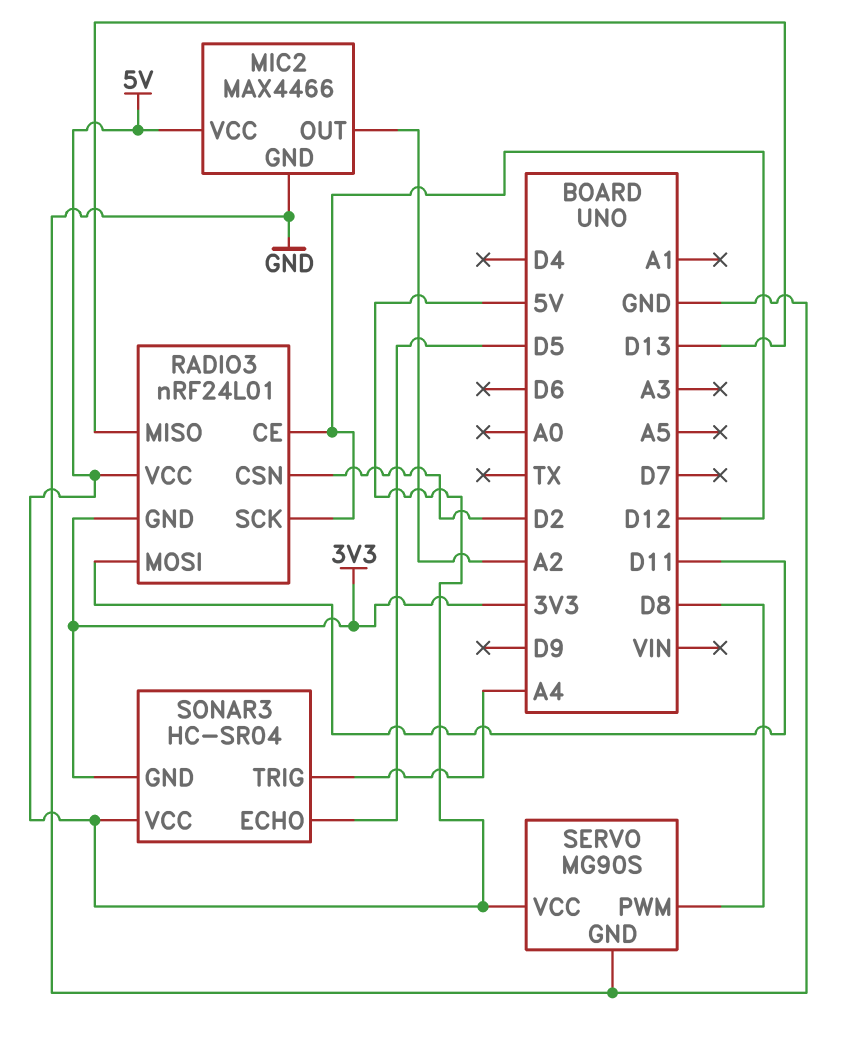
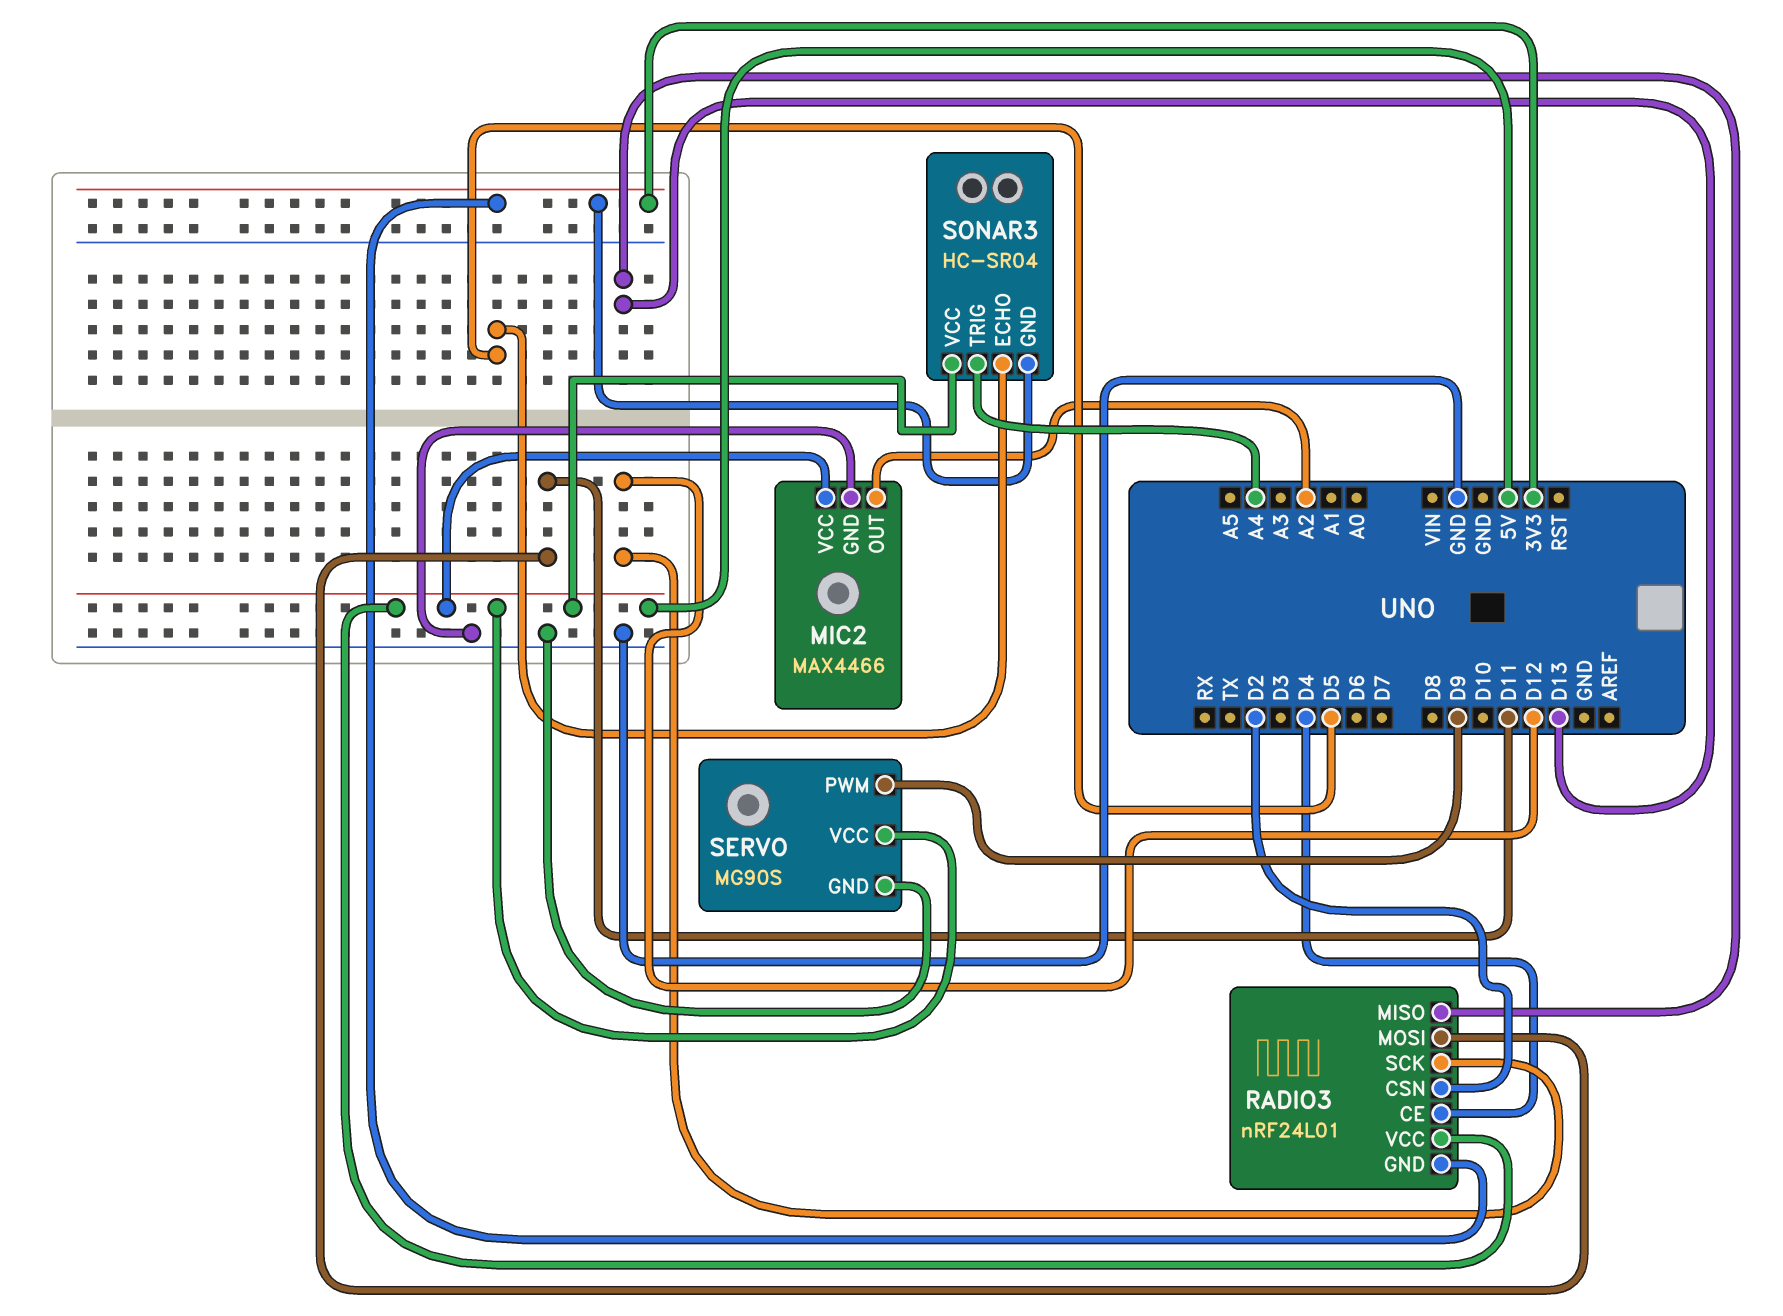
RADIO3 pin CE: D12 -> D4
SERVO pin PWM: D8 -> D9

